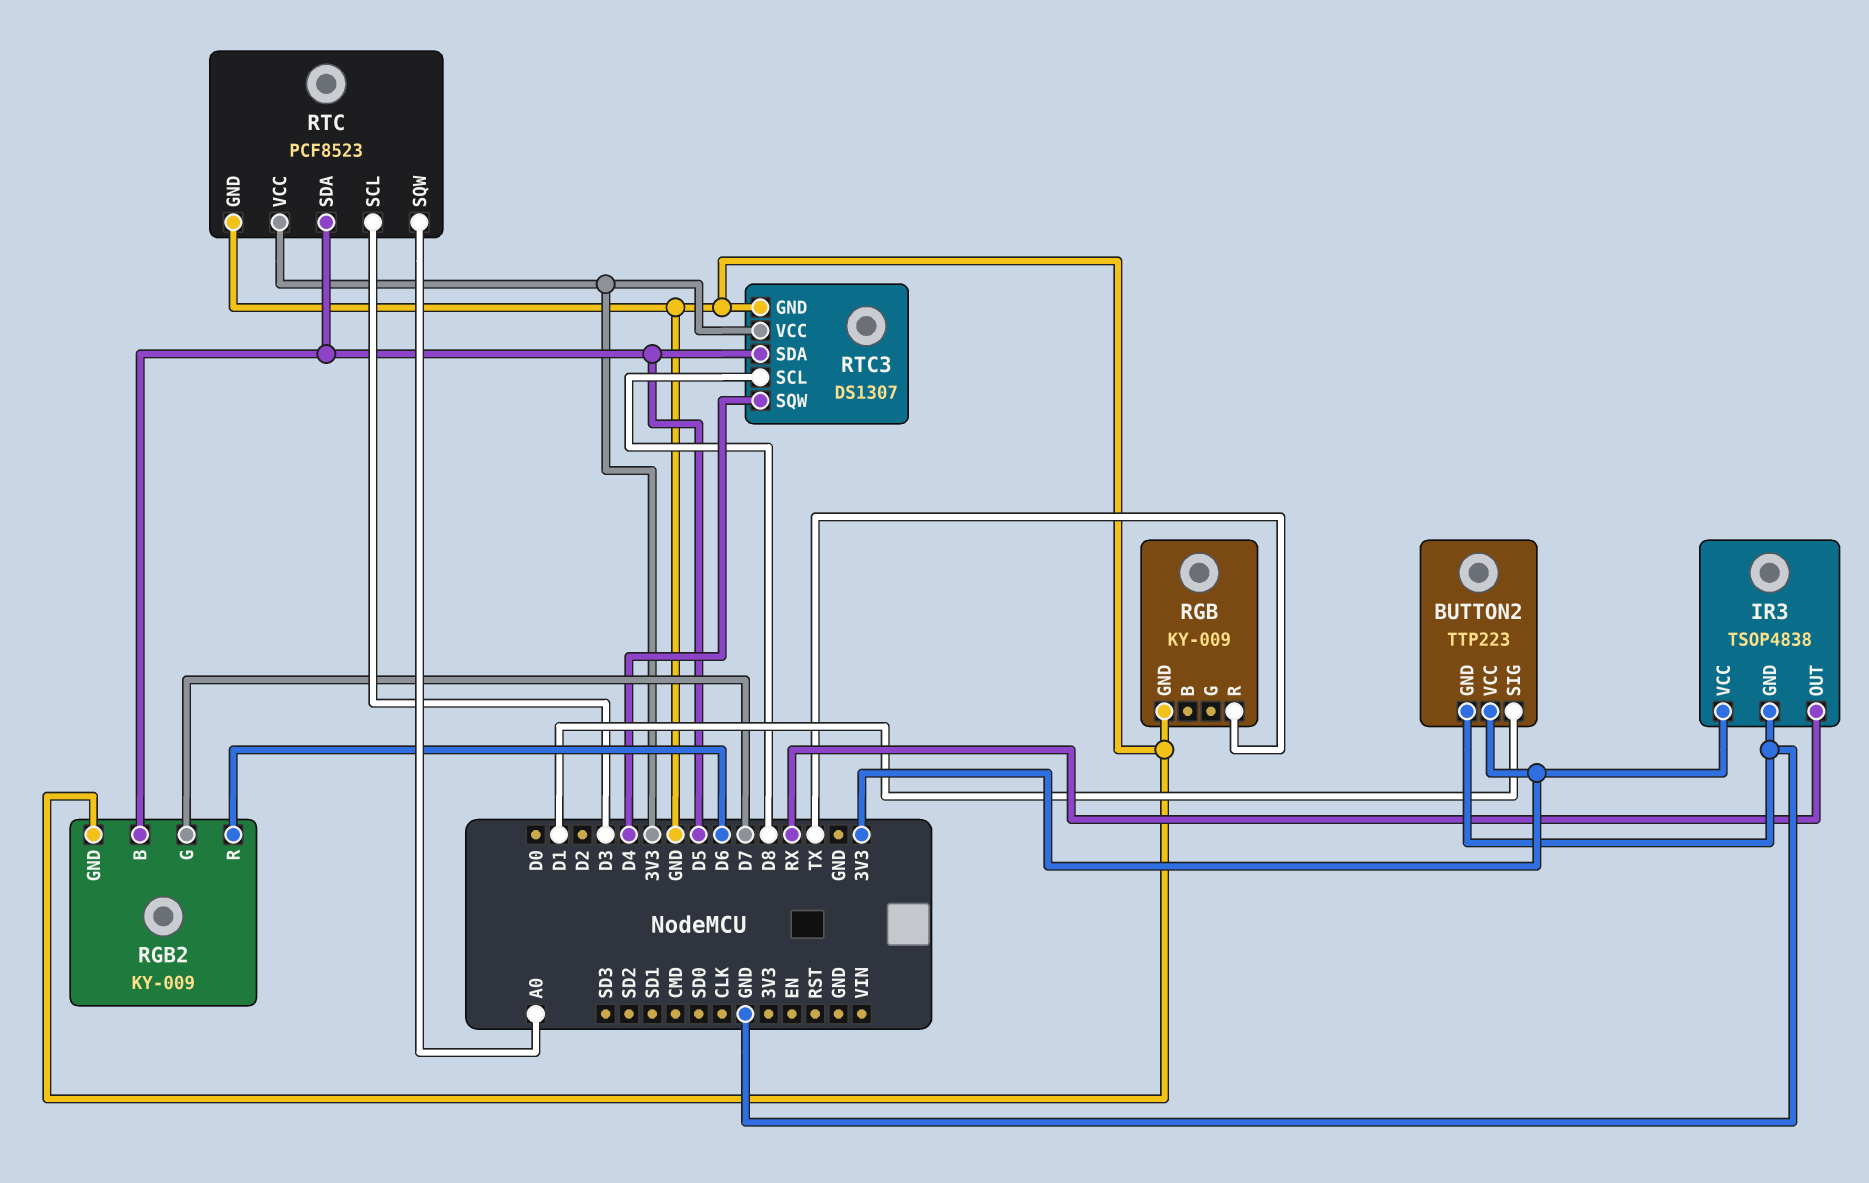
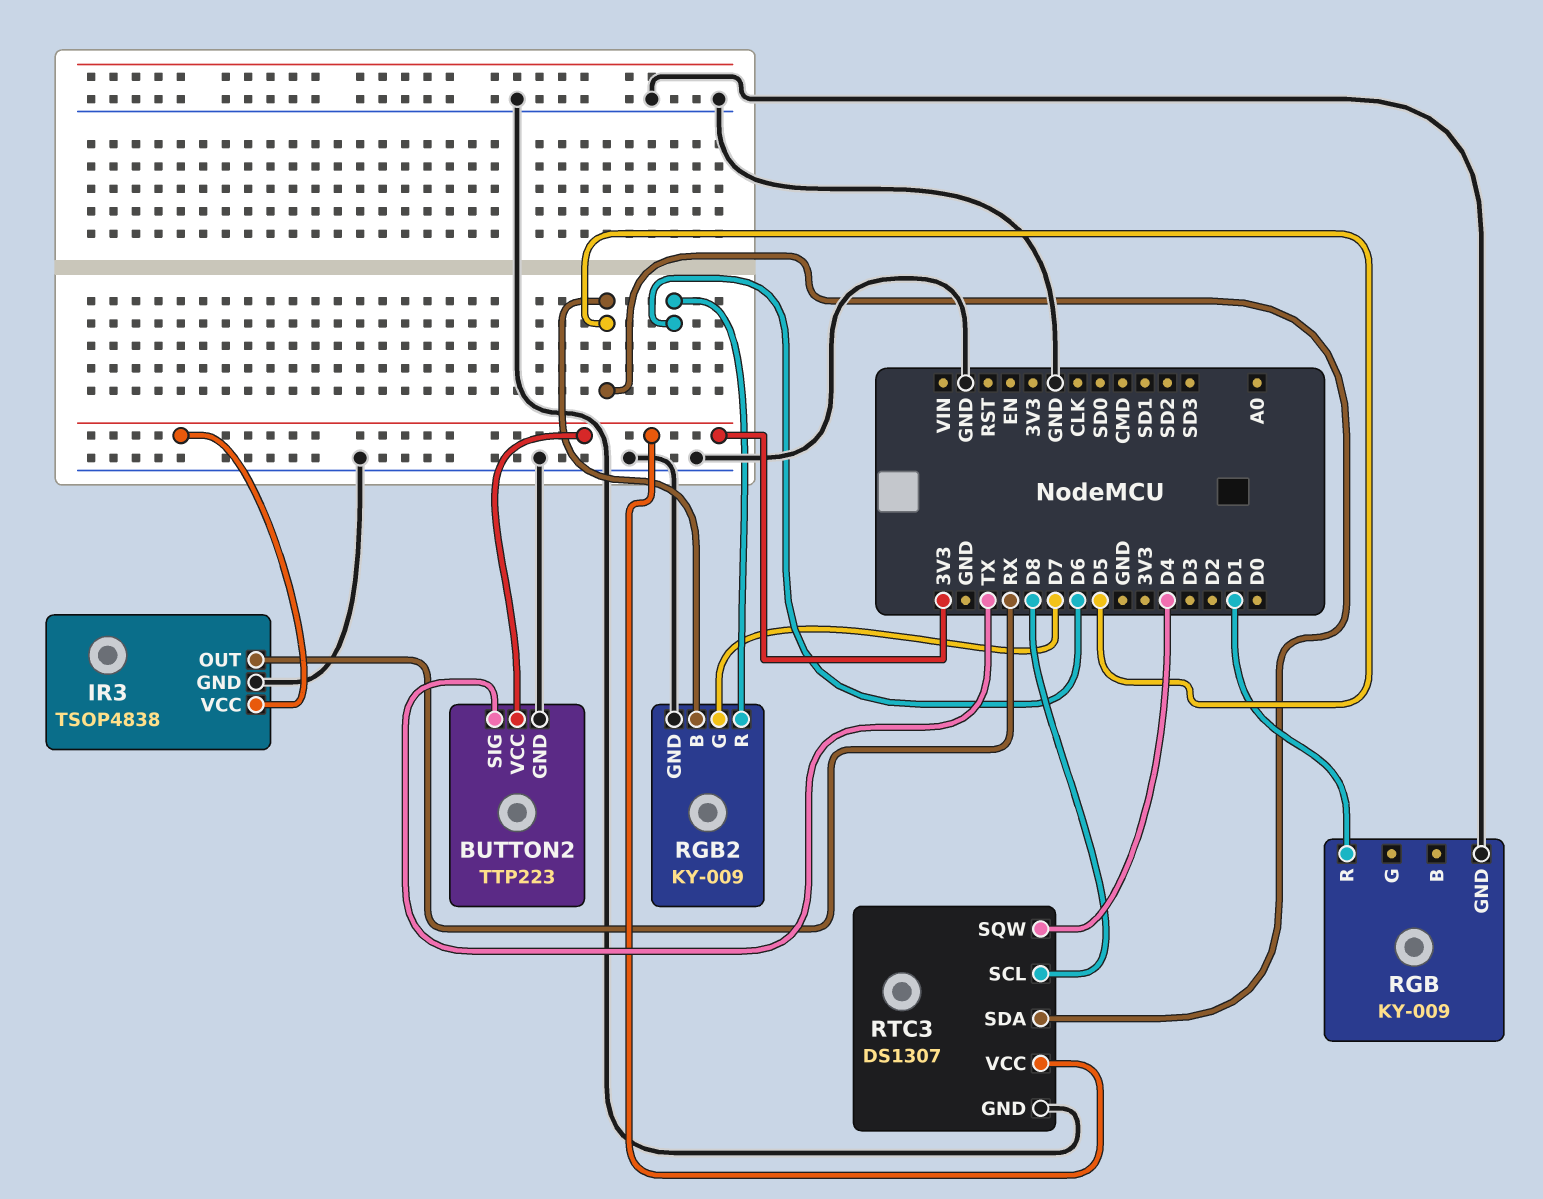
BUTTON2 pin SIG: D1 -> TX
RGB pin R: TX -> D1
RTC: PCF8523 -> none
RTC pin GND: GND -> none
RTC pin SCL: D3 -> none
RTC pin SDA: D5 -> none
RTC pin SQW: A0 -> none
RTC pin VCC: 3V3 -> none

